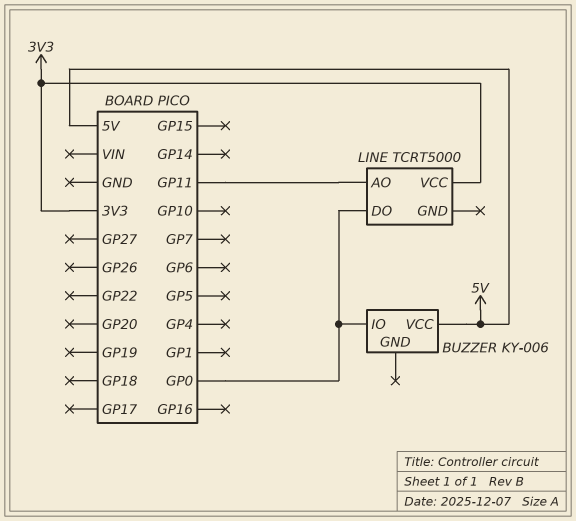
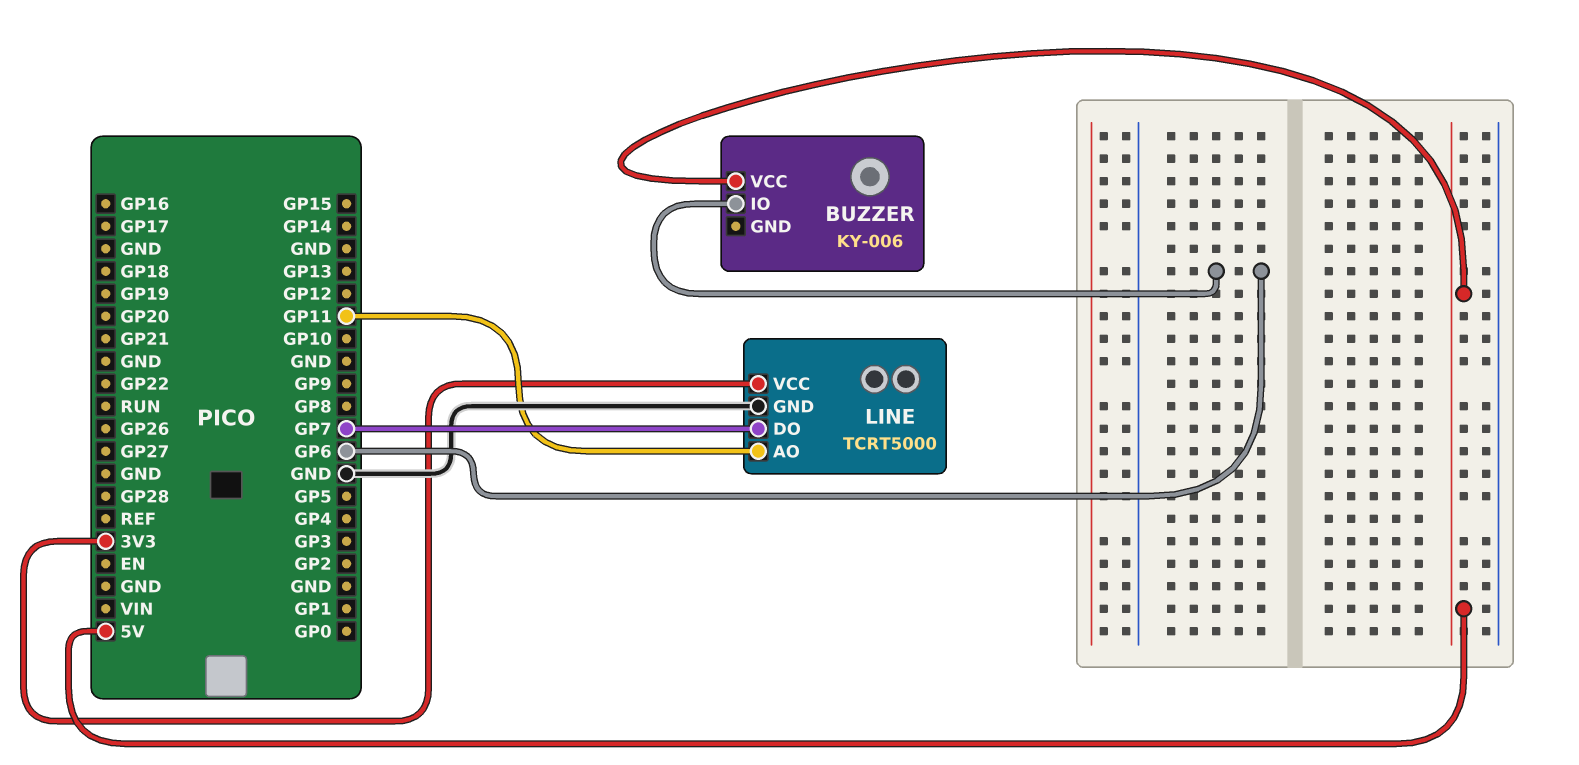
BUZZER pin IO: GP0 -> GP6
LINE pin DO: GP0 -> GP7
LINE pin GND: none -> GND

